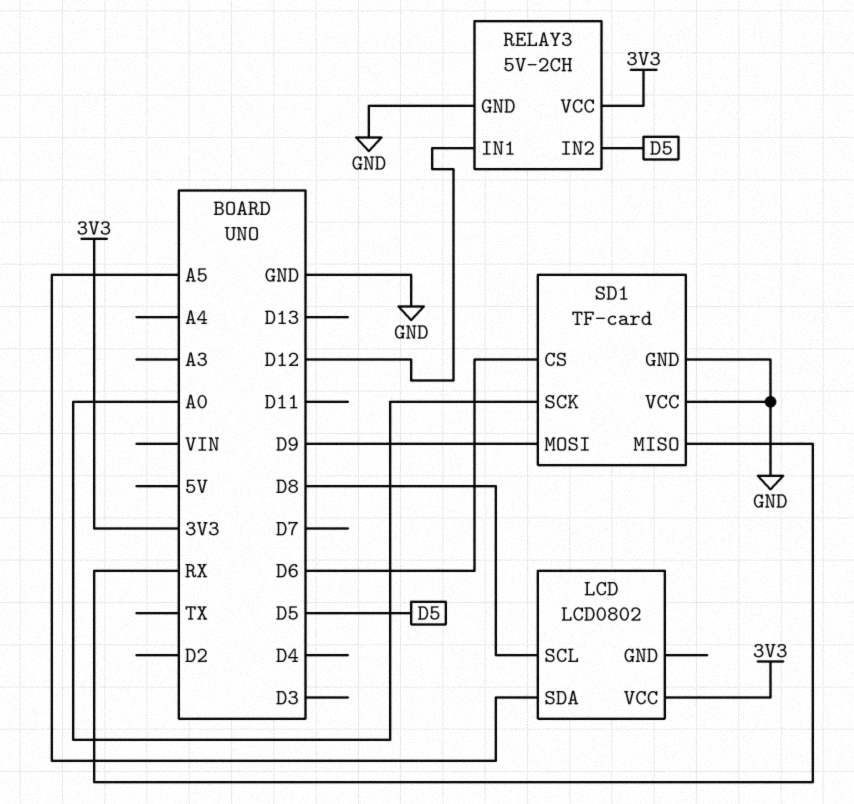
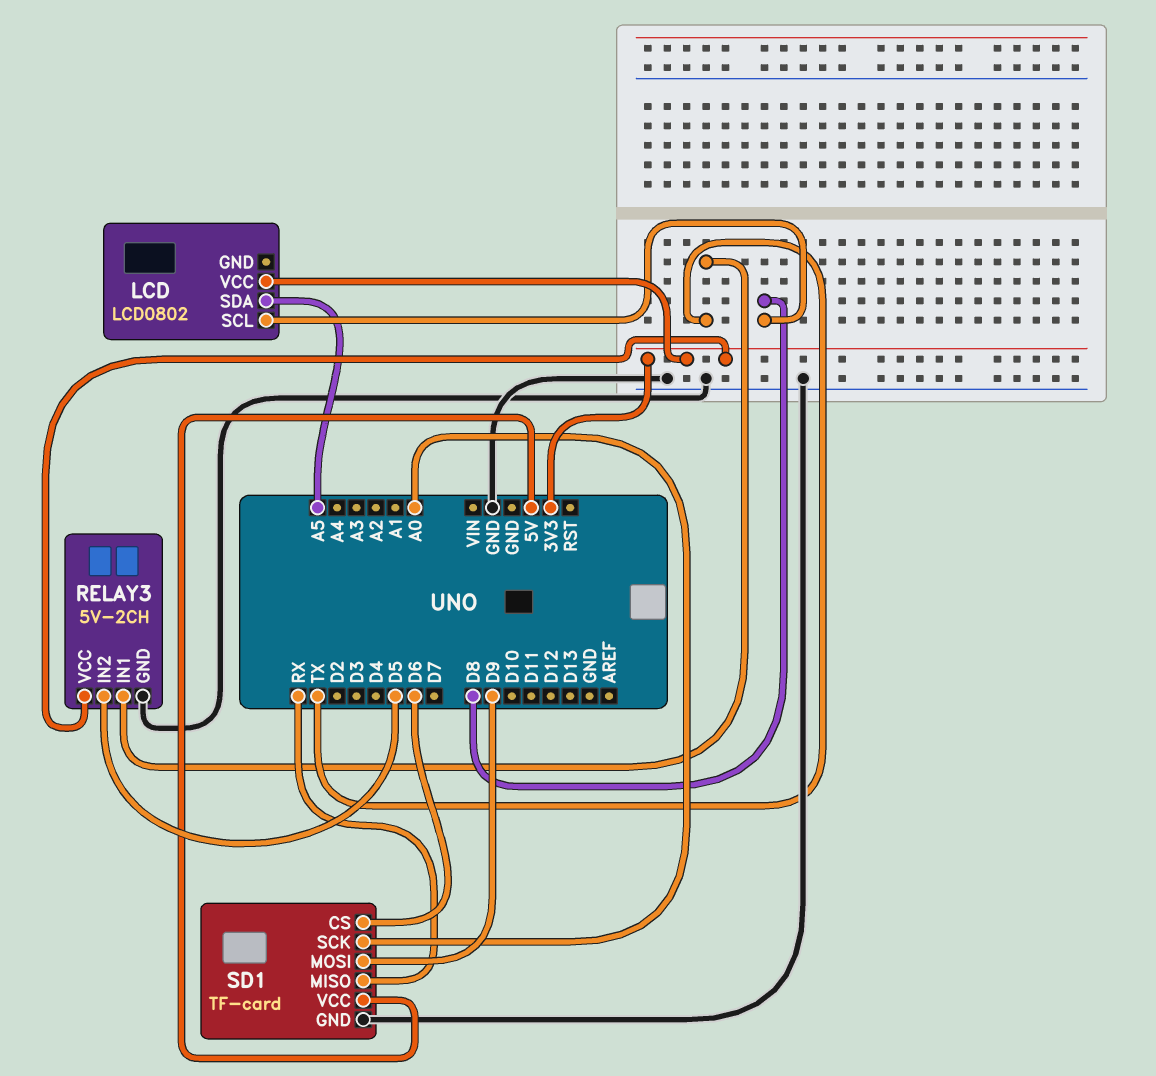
RELAY3 pin IN1: D12 -> TX
SD1 pin VCC: GND -> 5V

